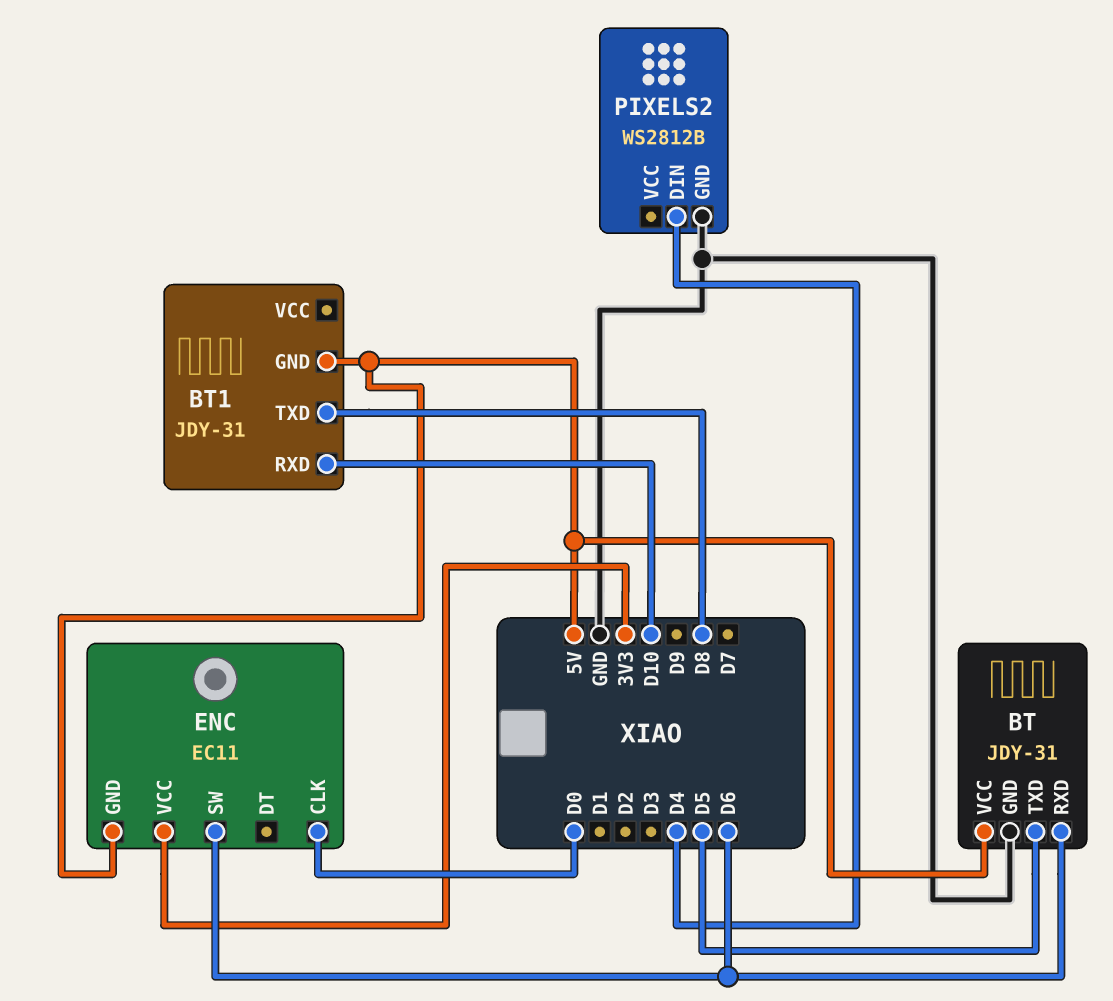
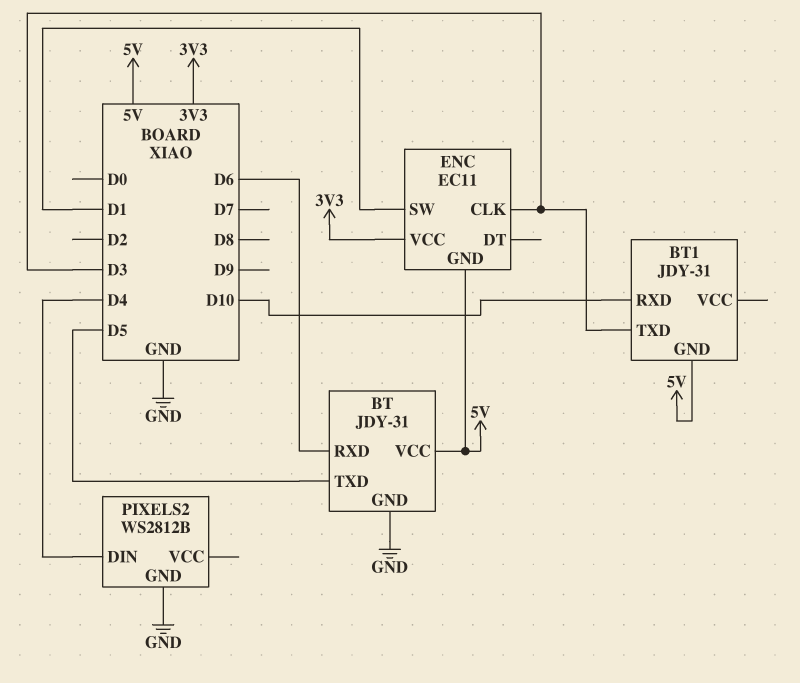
BT1 pin TXD: D8 -> D3
ENC pin CLK: D0 -> D3
ENC pin SW: D6 -> D1

